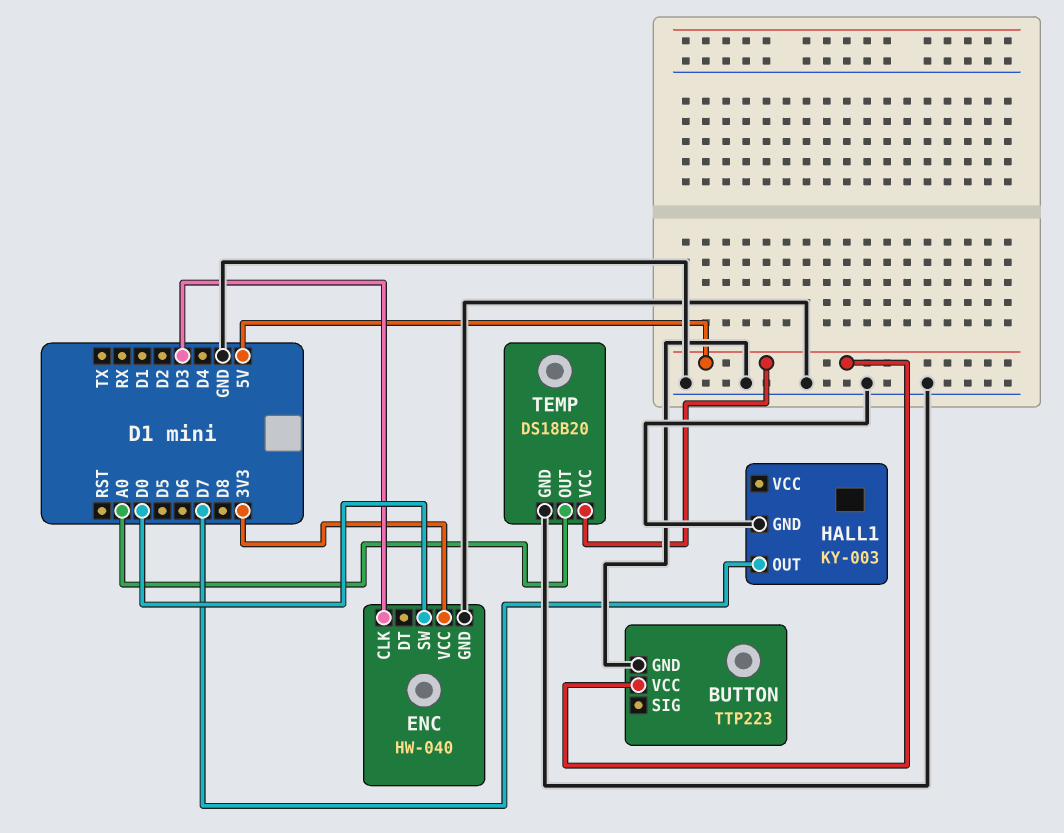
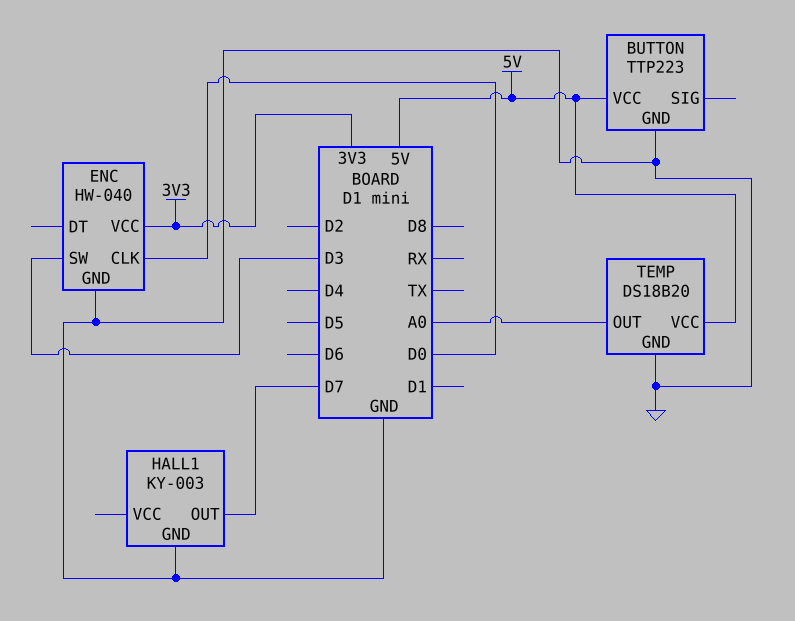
ENC pin CLK: D3 -> D0
ENC pin SW: D0 -> D3

